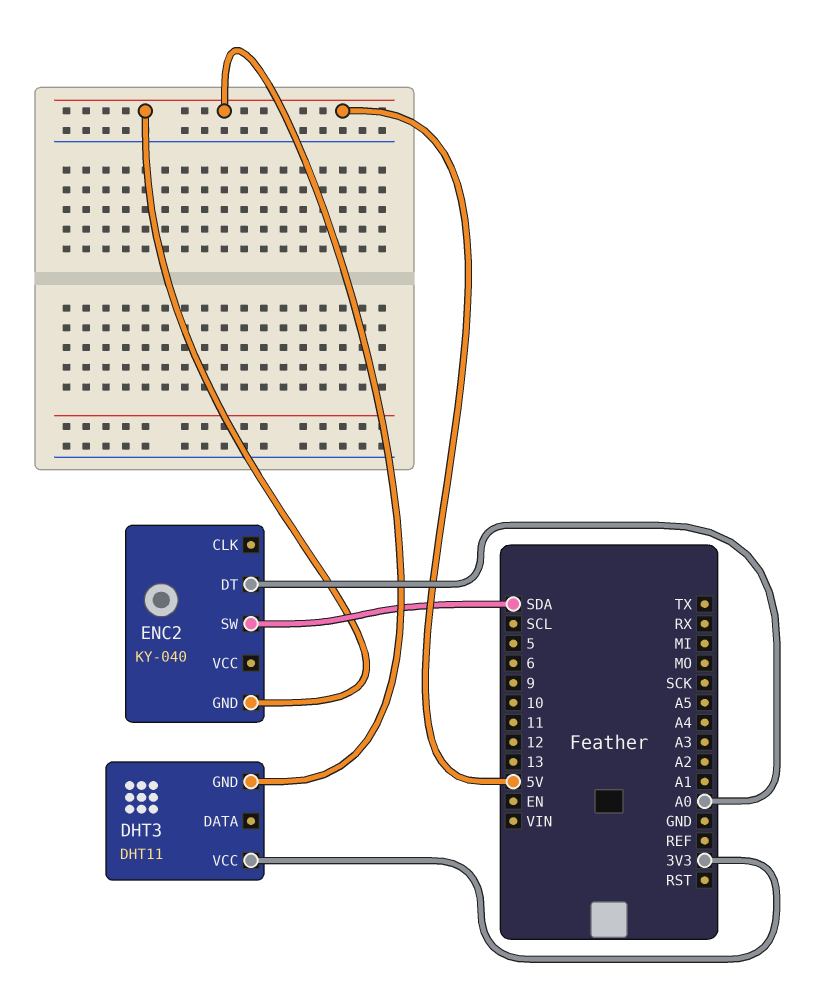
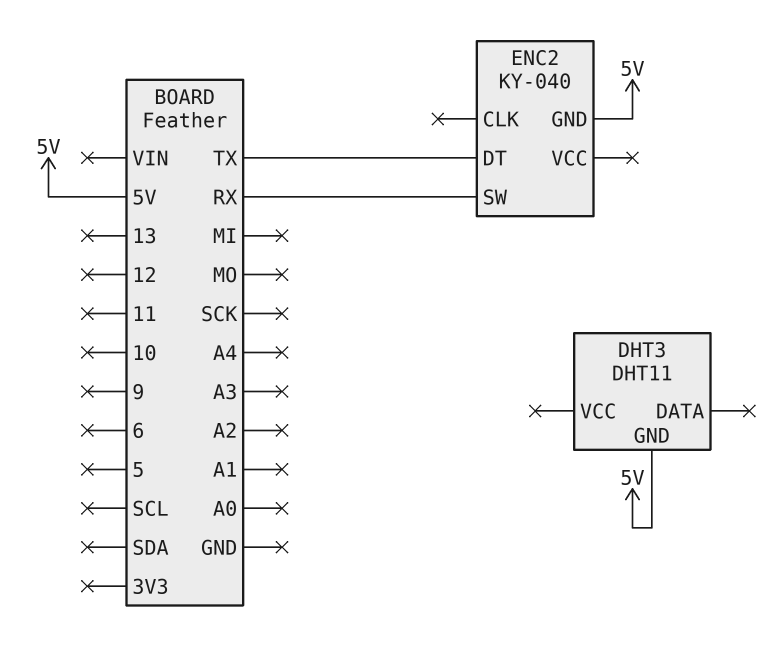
DHT3 pin VCC: 3V3 -> none
ENC2 pin DT: A0 -> TX
ENC2 pin SW: SDA -> RX

